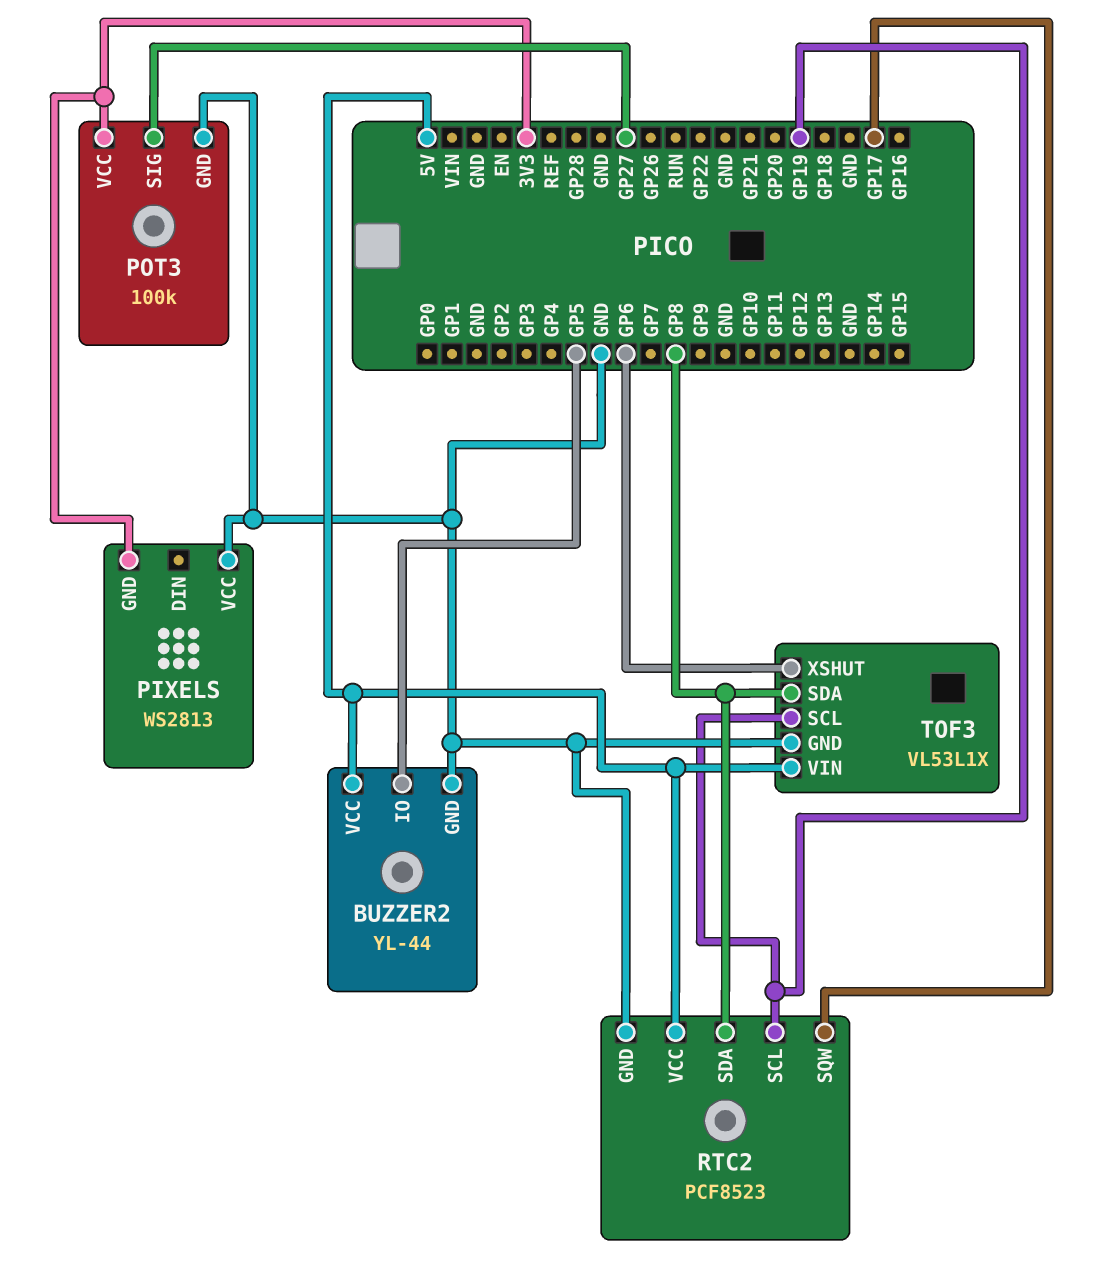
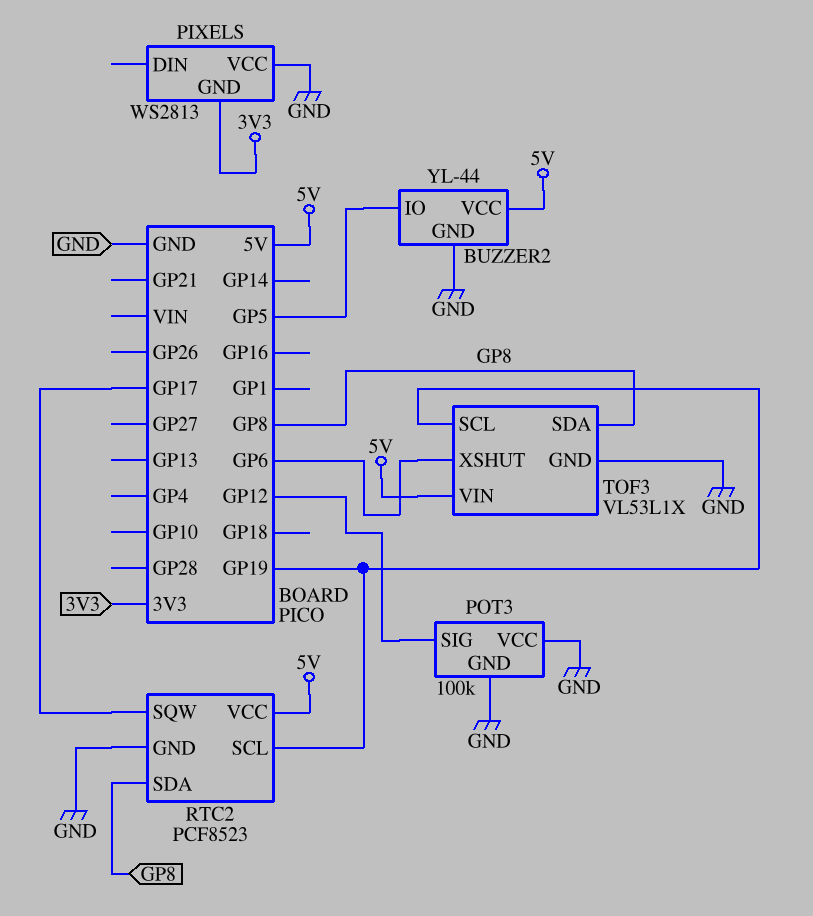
POT3 pin SIG: GP27 -> GP12
POT3 pin VCC: 3V3 -> GND

